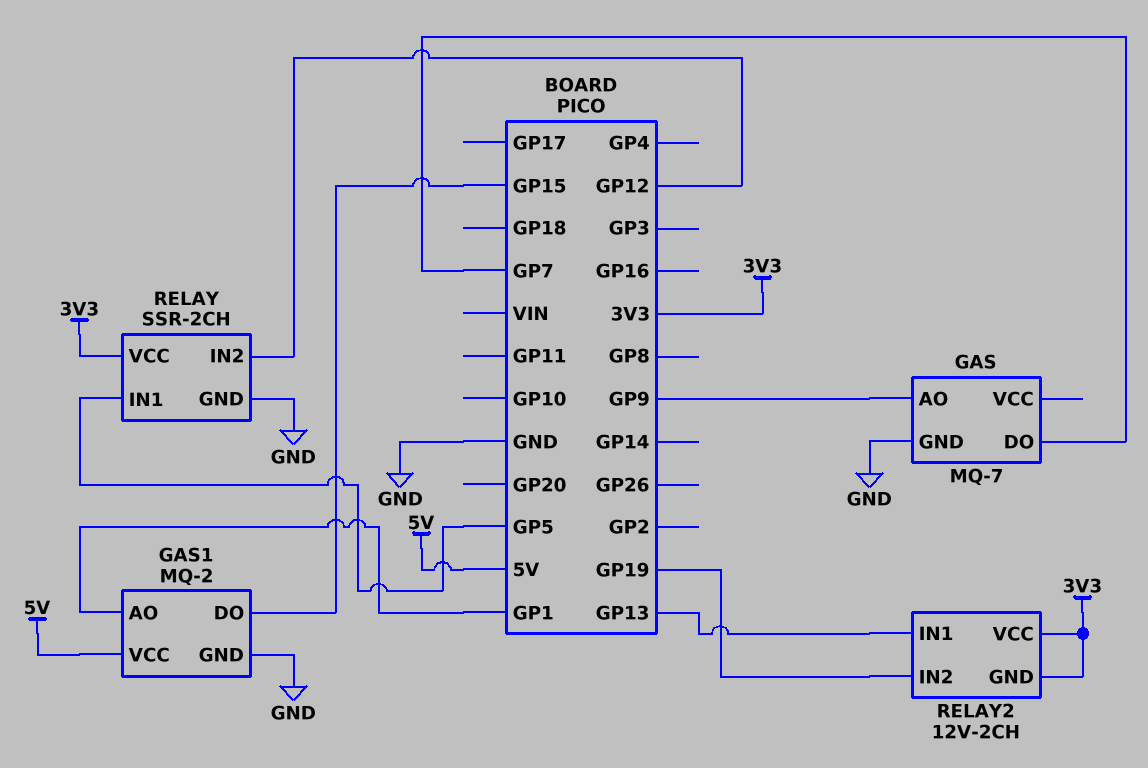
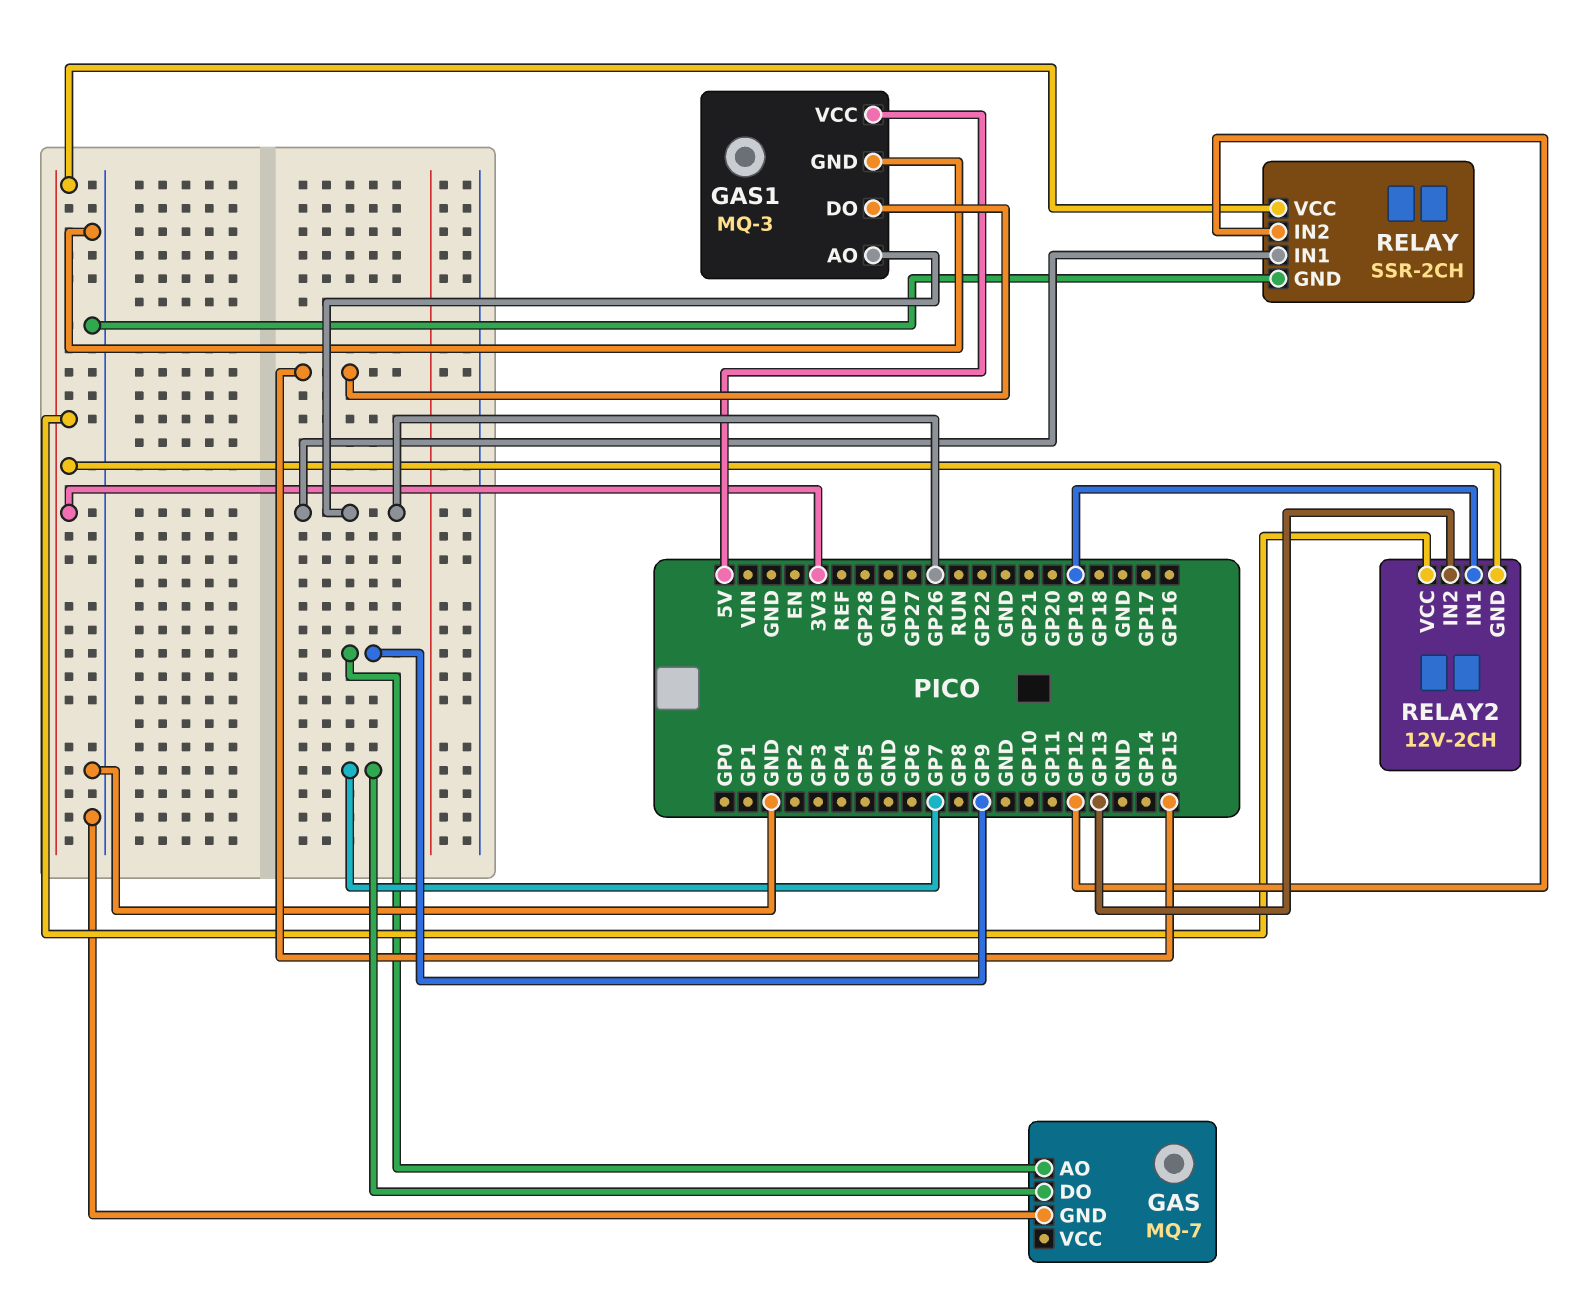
GAS1: MQ-2 -> MQ-3
GAS1 pin AO: GP1 -> GP26
RELAY pin IN1: GP5 -> GP26
RELAY2 pin IN1: GP13 -> GP19
RELAY2 pin IN2: GP19 -> GP13

